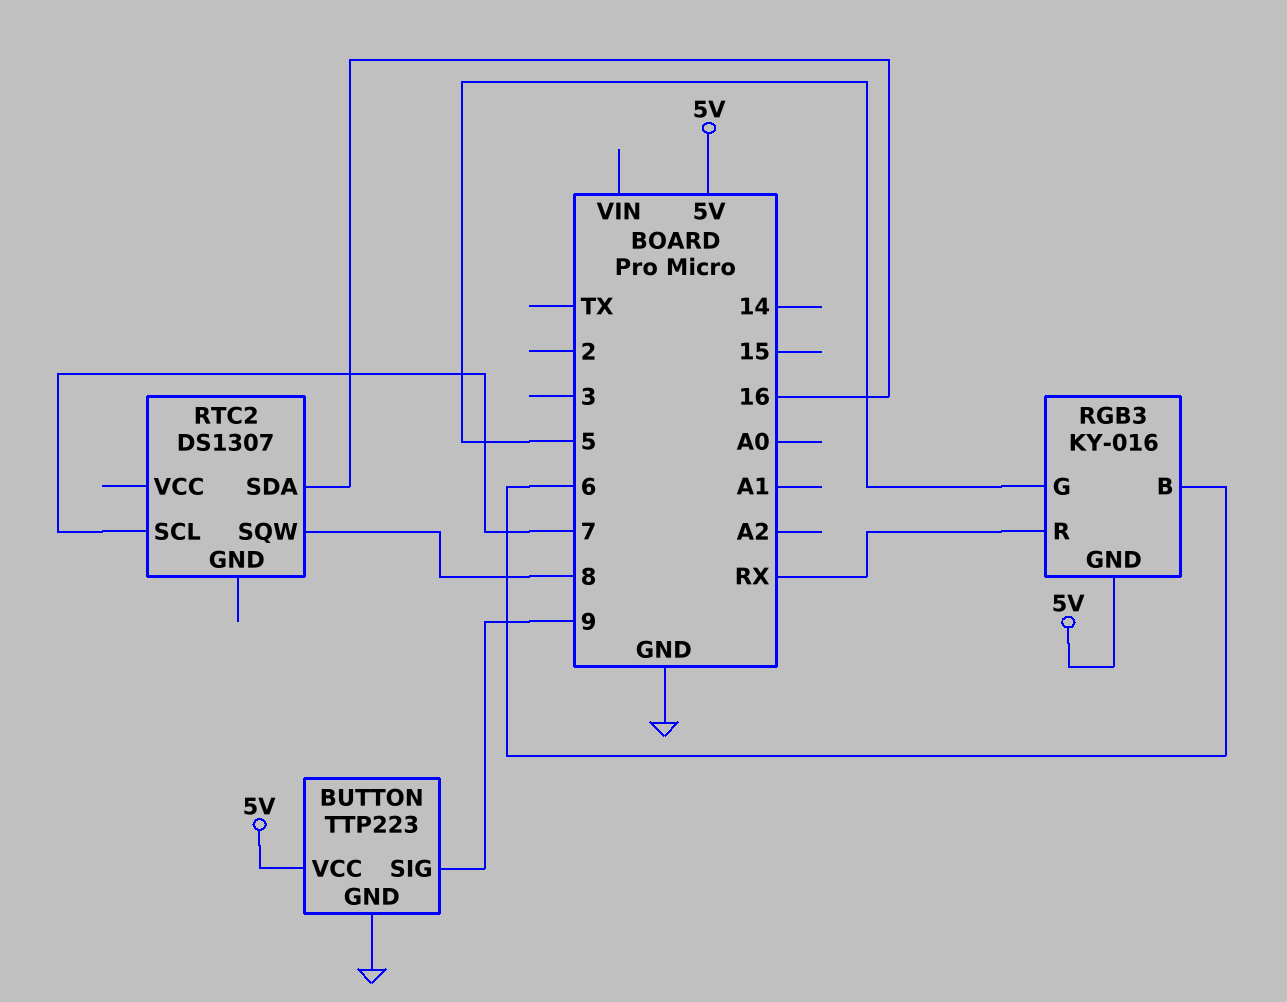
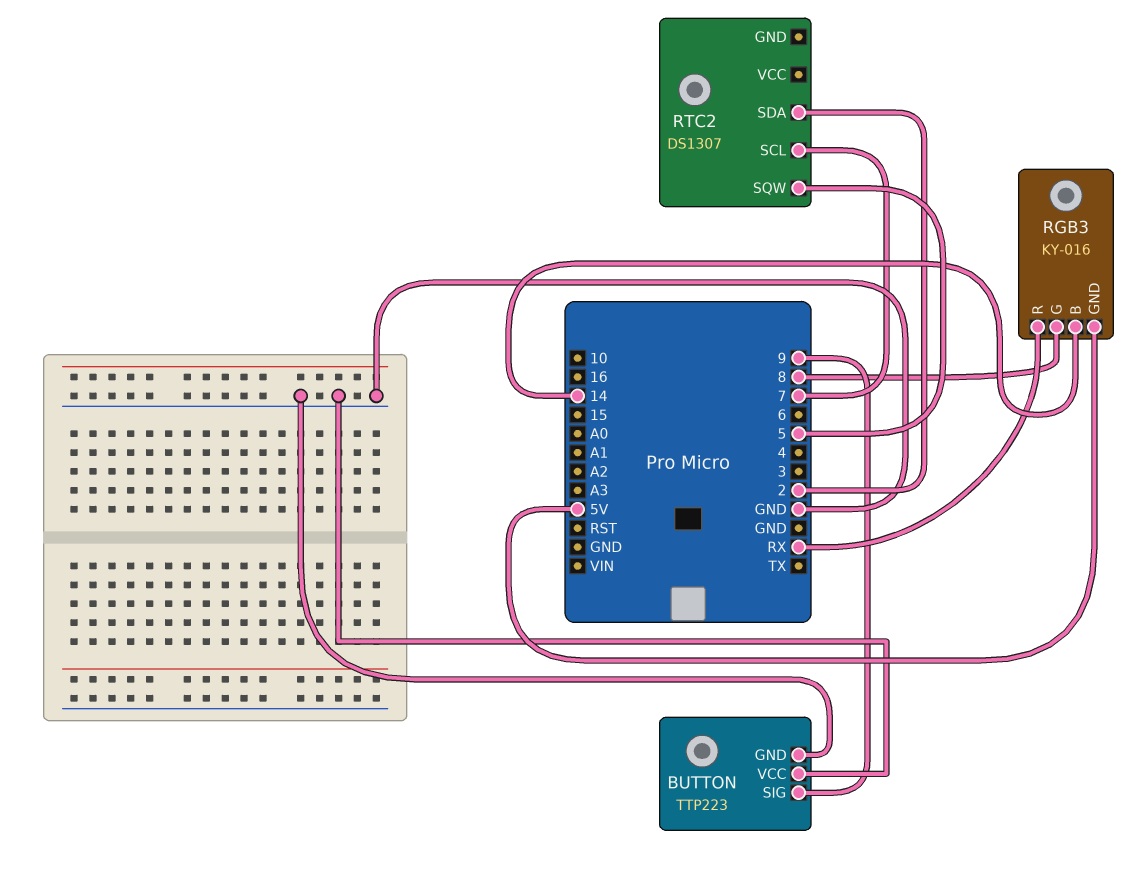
BUTTON pin VCC: 5V -> GND
RGB3 pin B: 6 -> 14
RGB3 pin G: 5 -> 8
RTC2 pin SDA: 16 -> 2
RTC2 pin SQW: 8 -> 5

